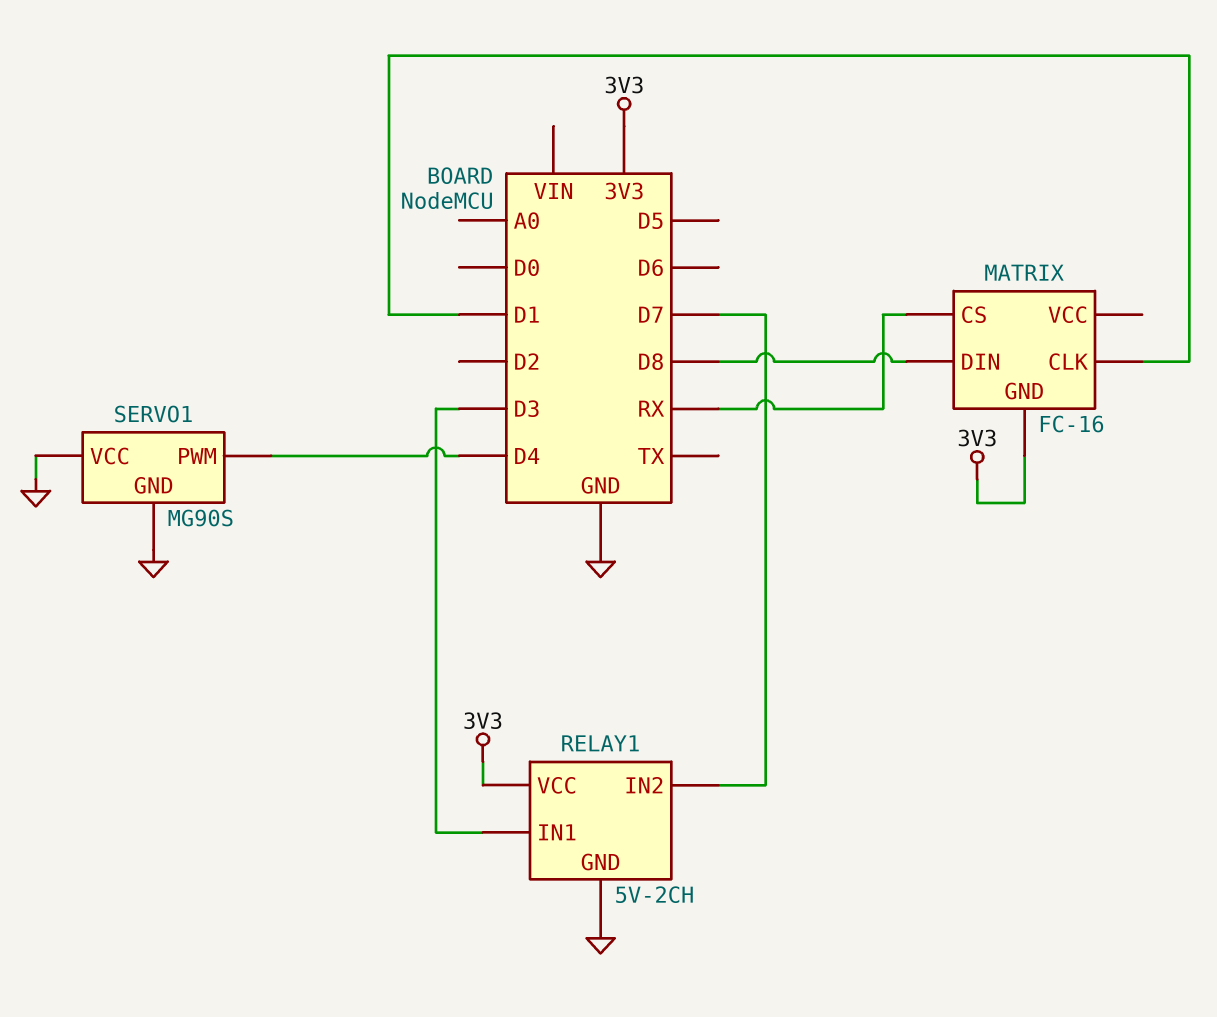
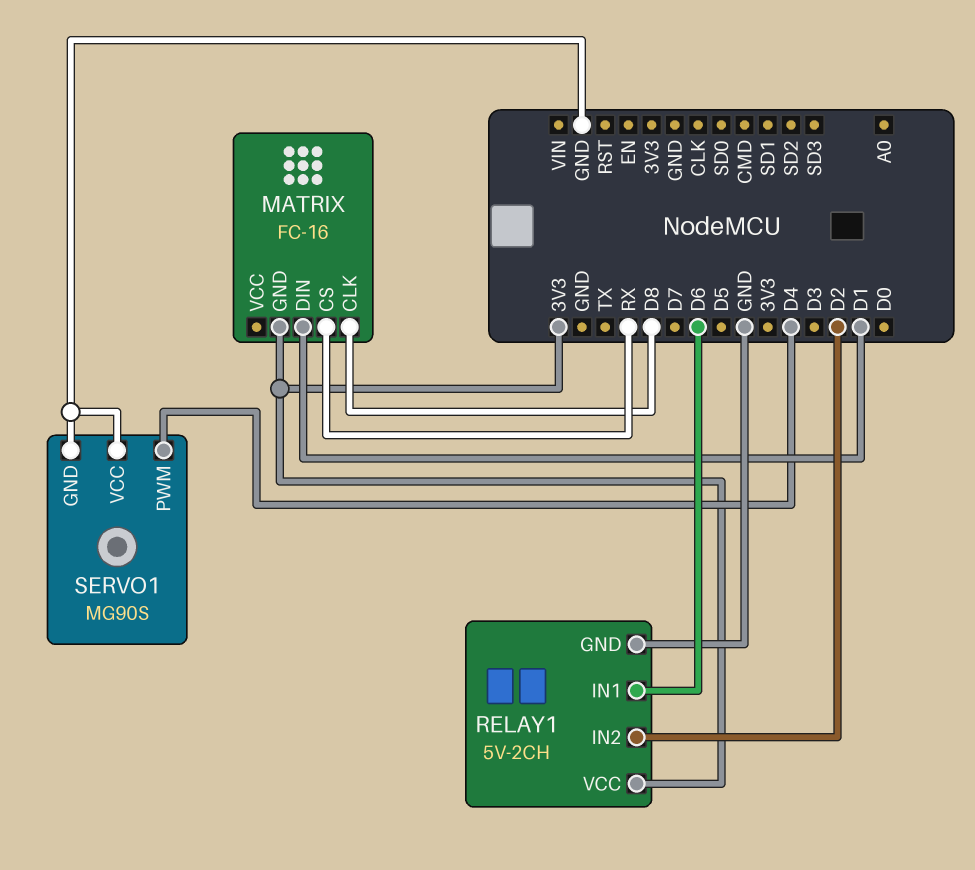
MATRIX pin CLK: D1 -> D8
MATRIX pin DIN: D8 -> D1
RELAY1 pin IN1: D3 -> D6
RELAY1 pin IN2: D7 -> D2

